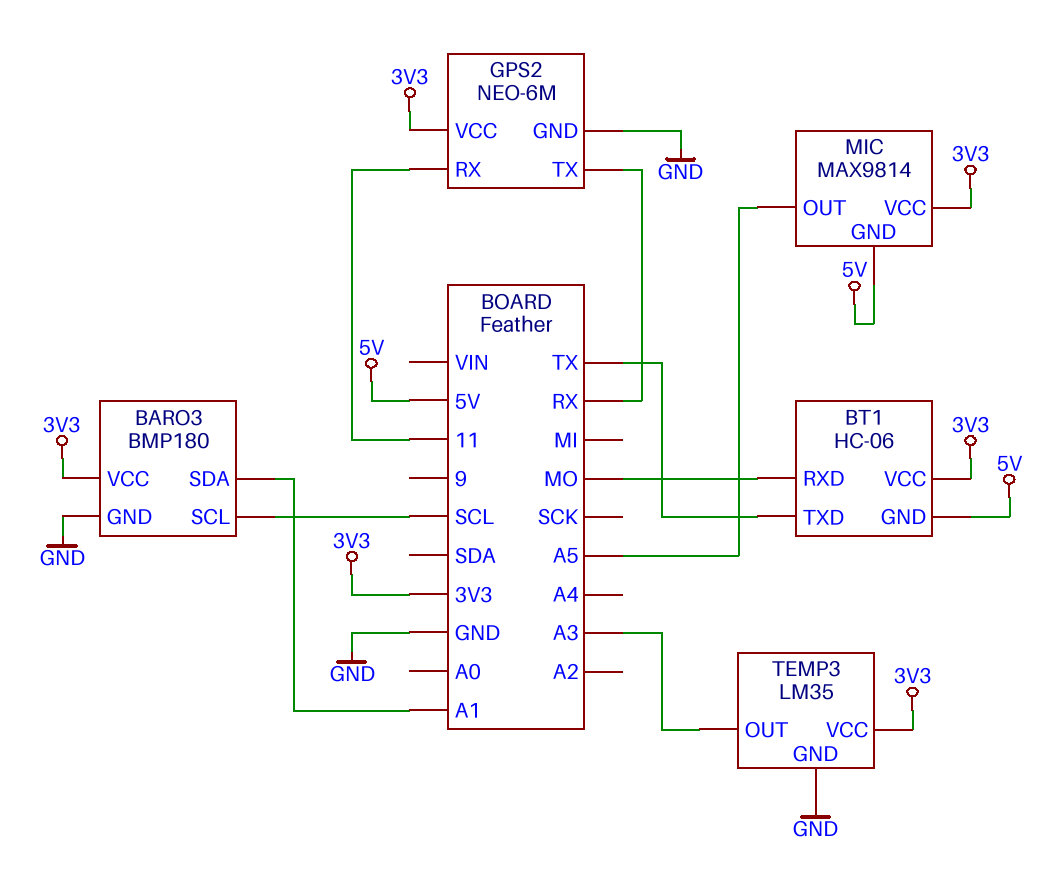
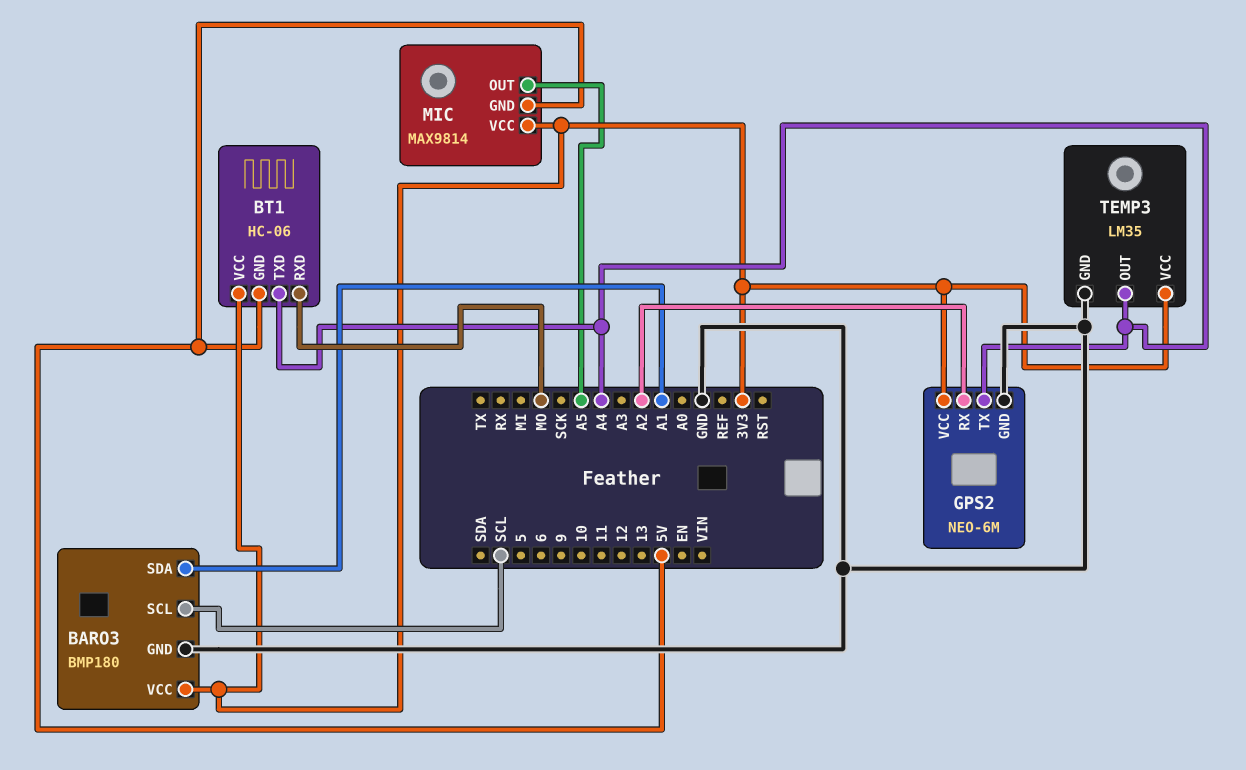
BT1 pin TXD: TX -> A4
GPS2 pin RX: 11 -> A2
GPS2 pin TX: RX -> A4
TEMP3 pin OUT: A3 -> A4

